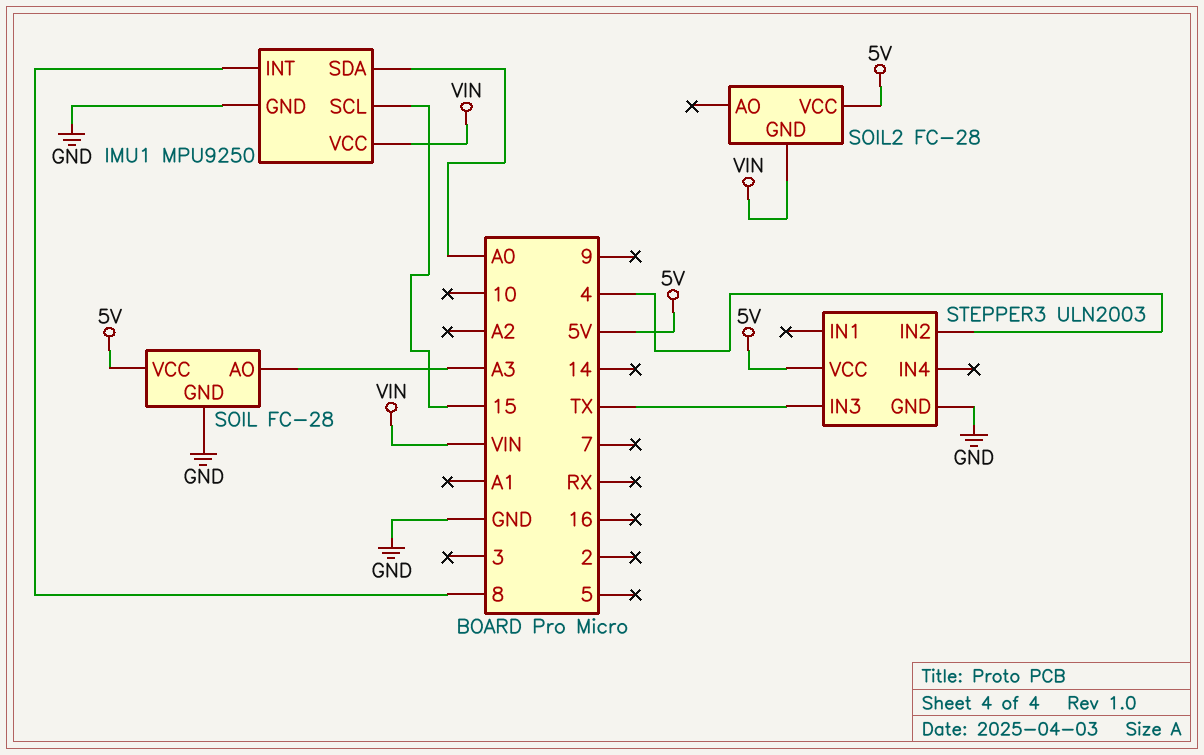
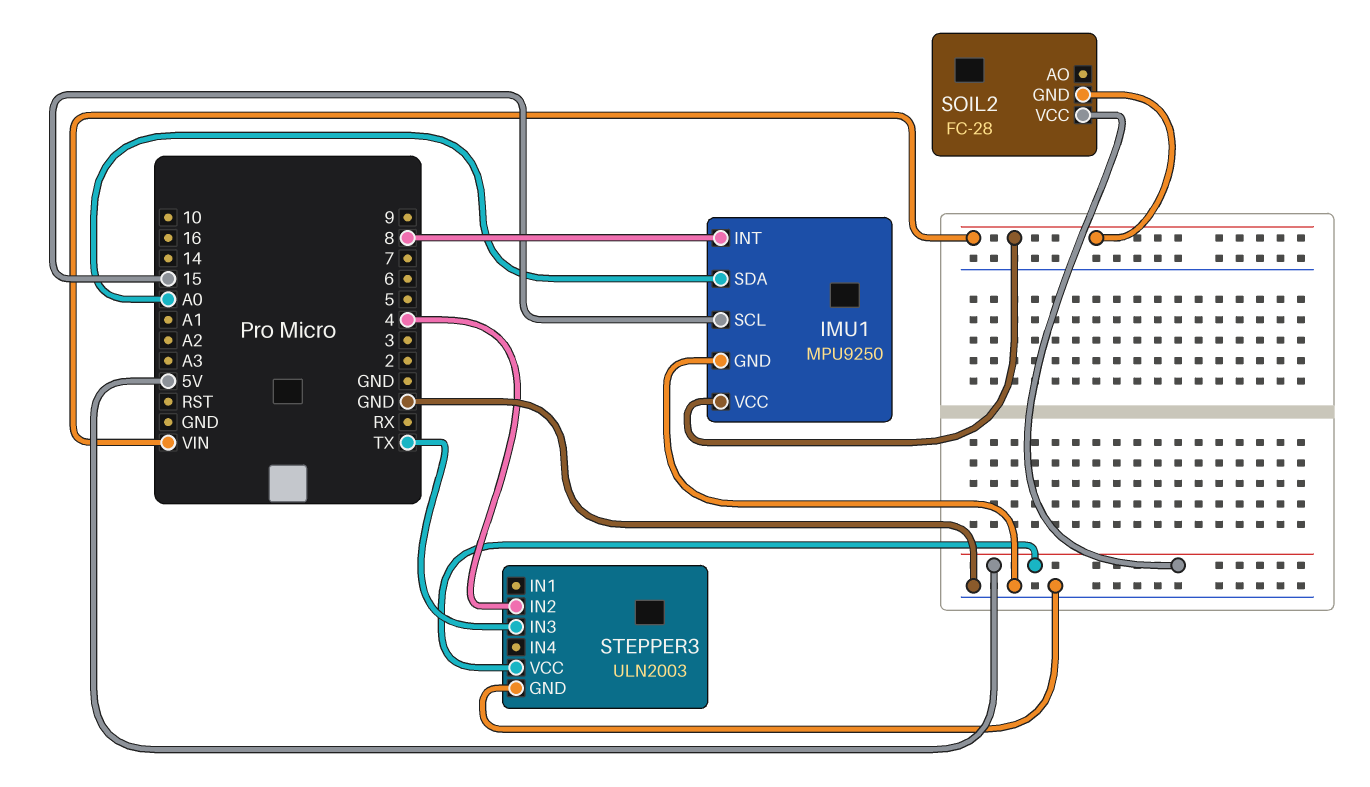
SOIL: FC-28 -> none
SOIL pin AO: A3 -> none
SOIL pin GND: GND -> none
SOIL pin VCC: 5V -> none

